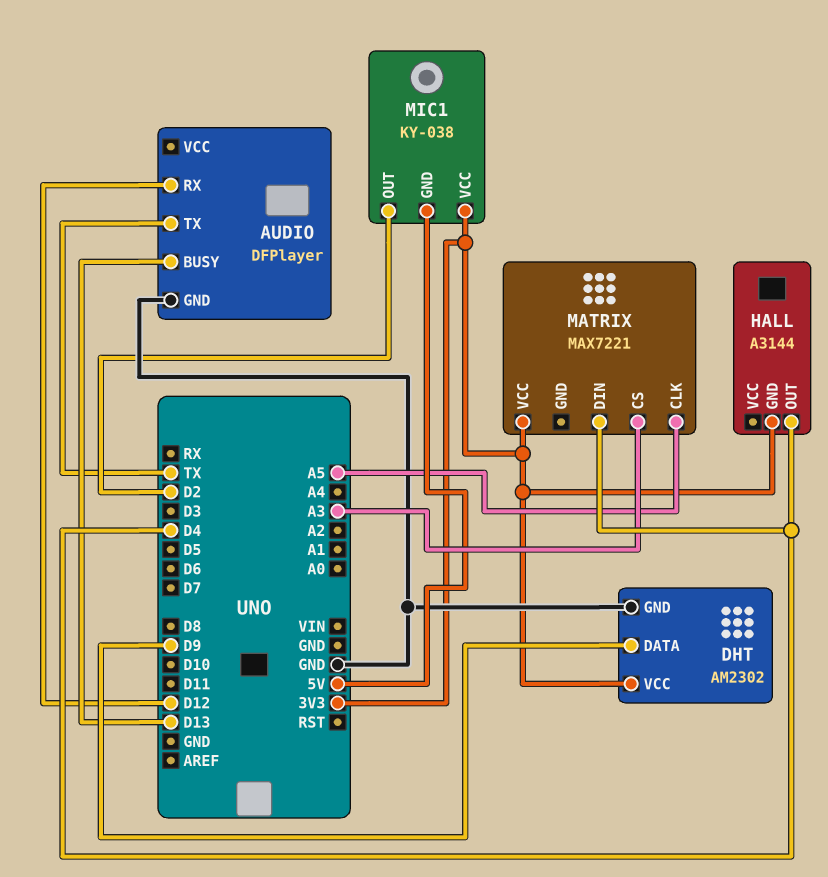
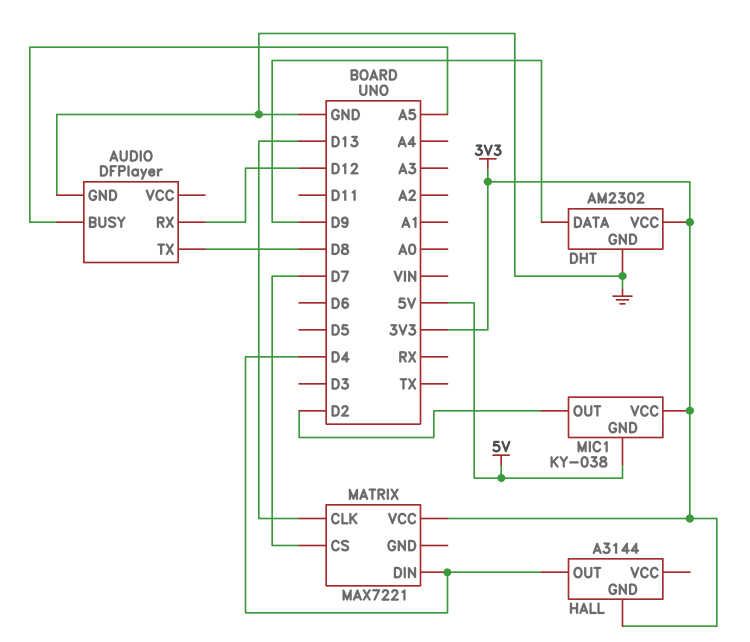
AUDIO pin BUSY: D13 -> A5
AUDIO pin TX: TX -> D8
MATRIX pin CLK: A5 -> D13
MATRIX pin CS: A3 -> D7

